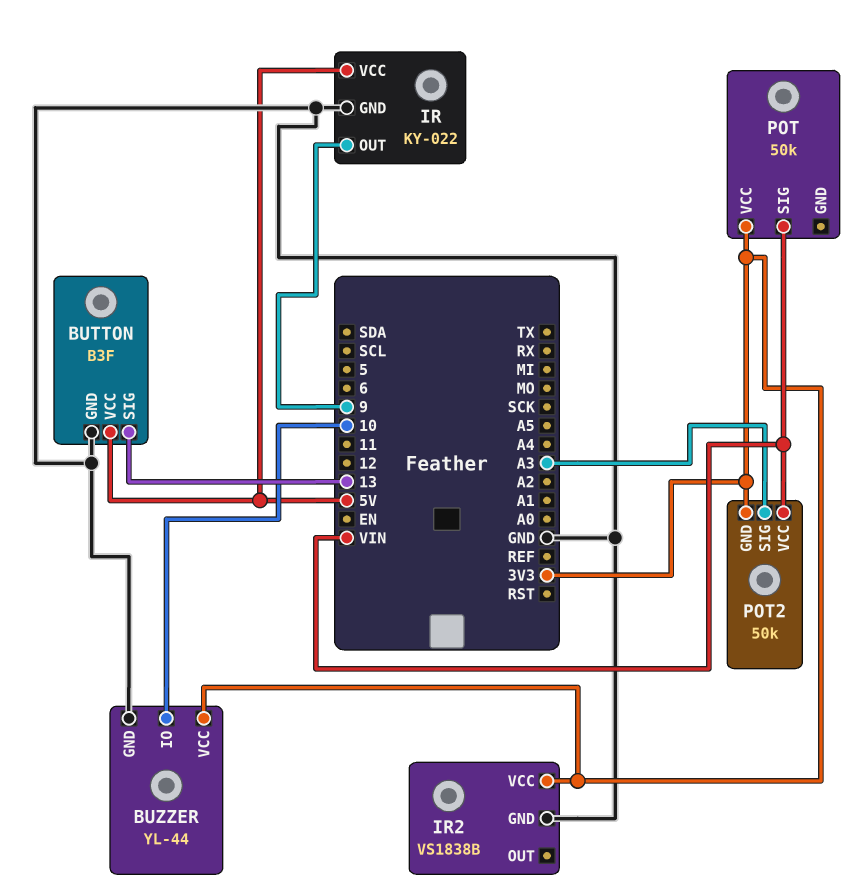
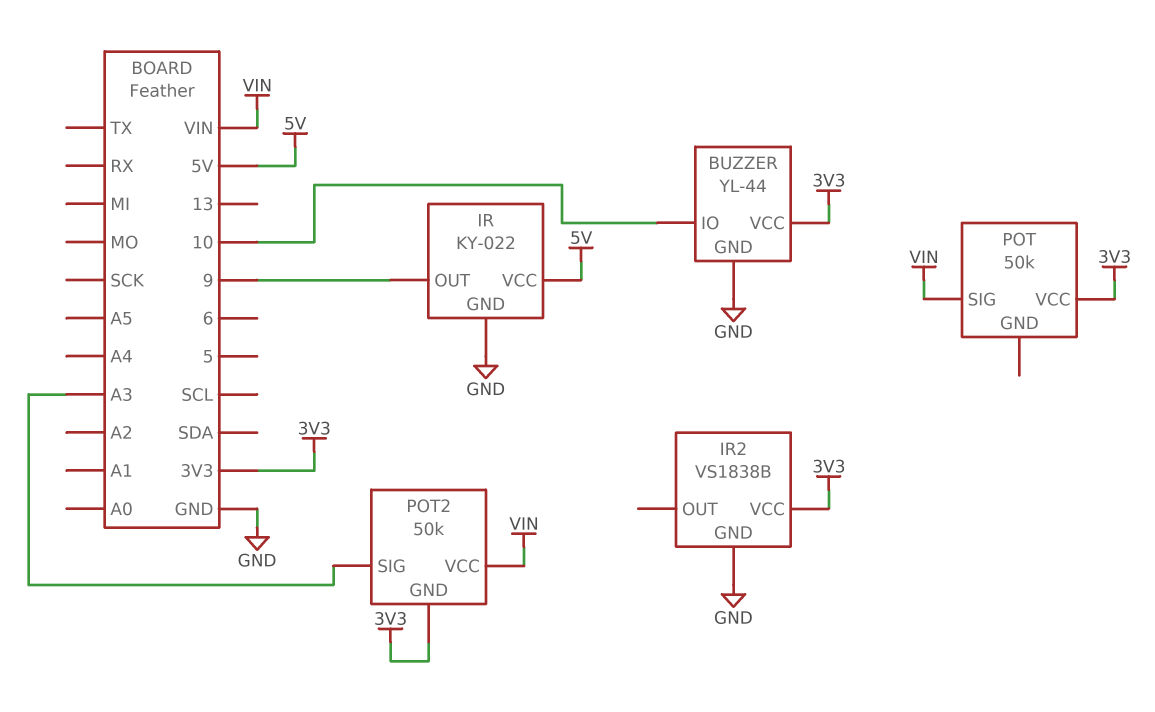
BUTTON: B3F -> none
BUTTON pin GND: GND -> none
BUTTON pin SIG: 13 -> none
BUTTON pin VCC: 5V -> none

